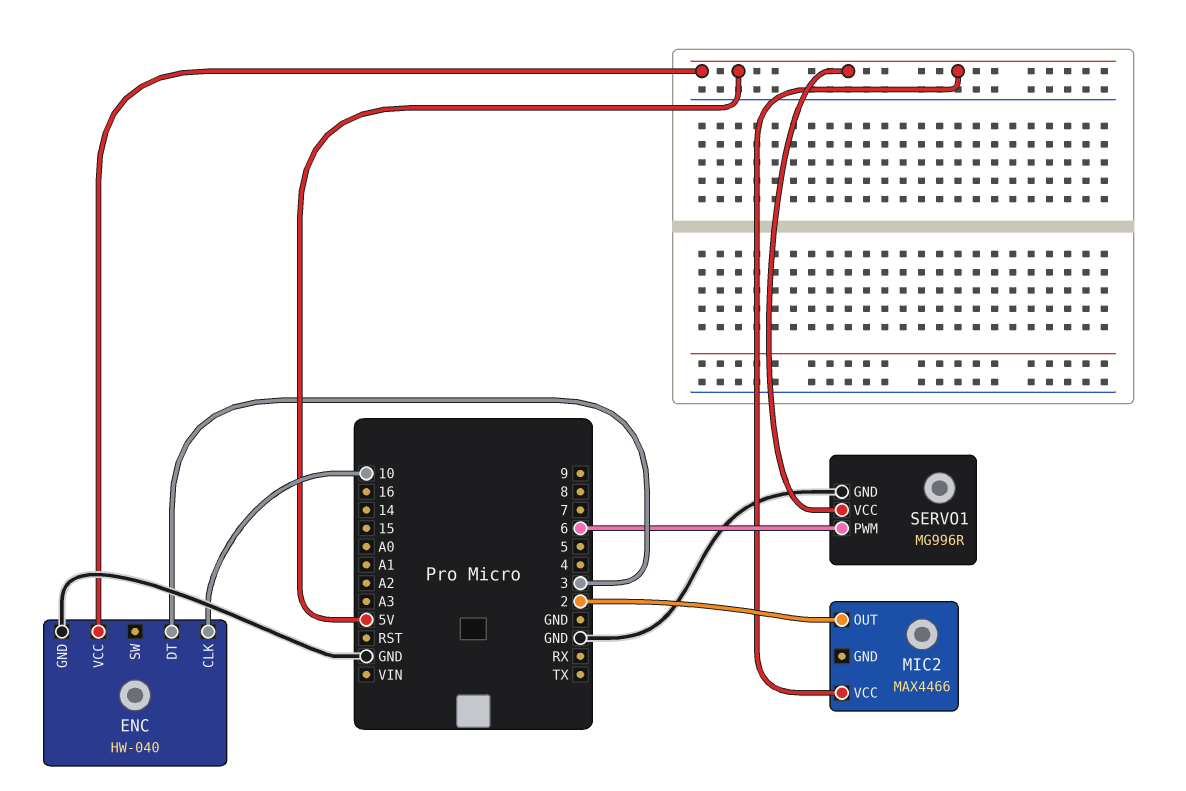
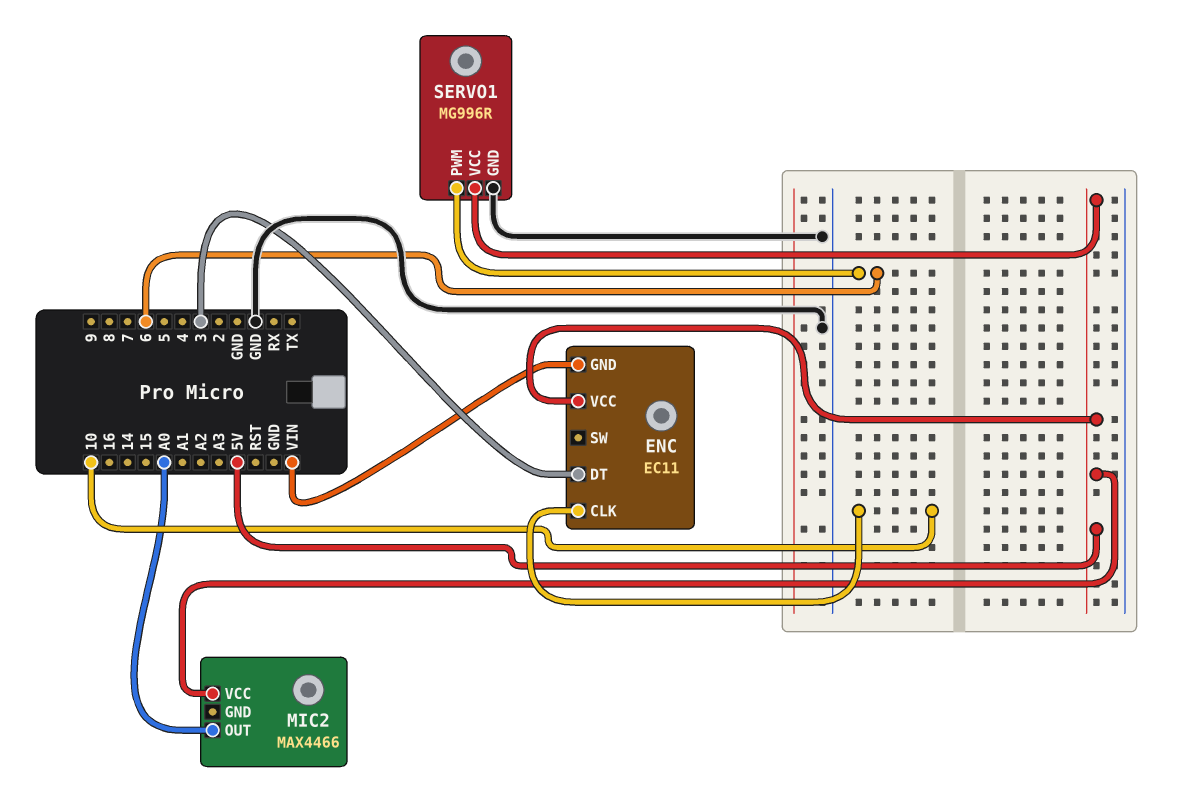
ENC: HW-040 -> EC11
ENC pin GND: GND -> VIN
MIC2 pin OUT: 2 -> A0

